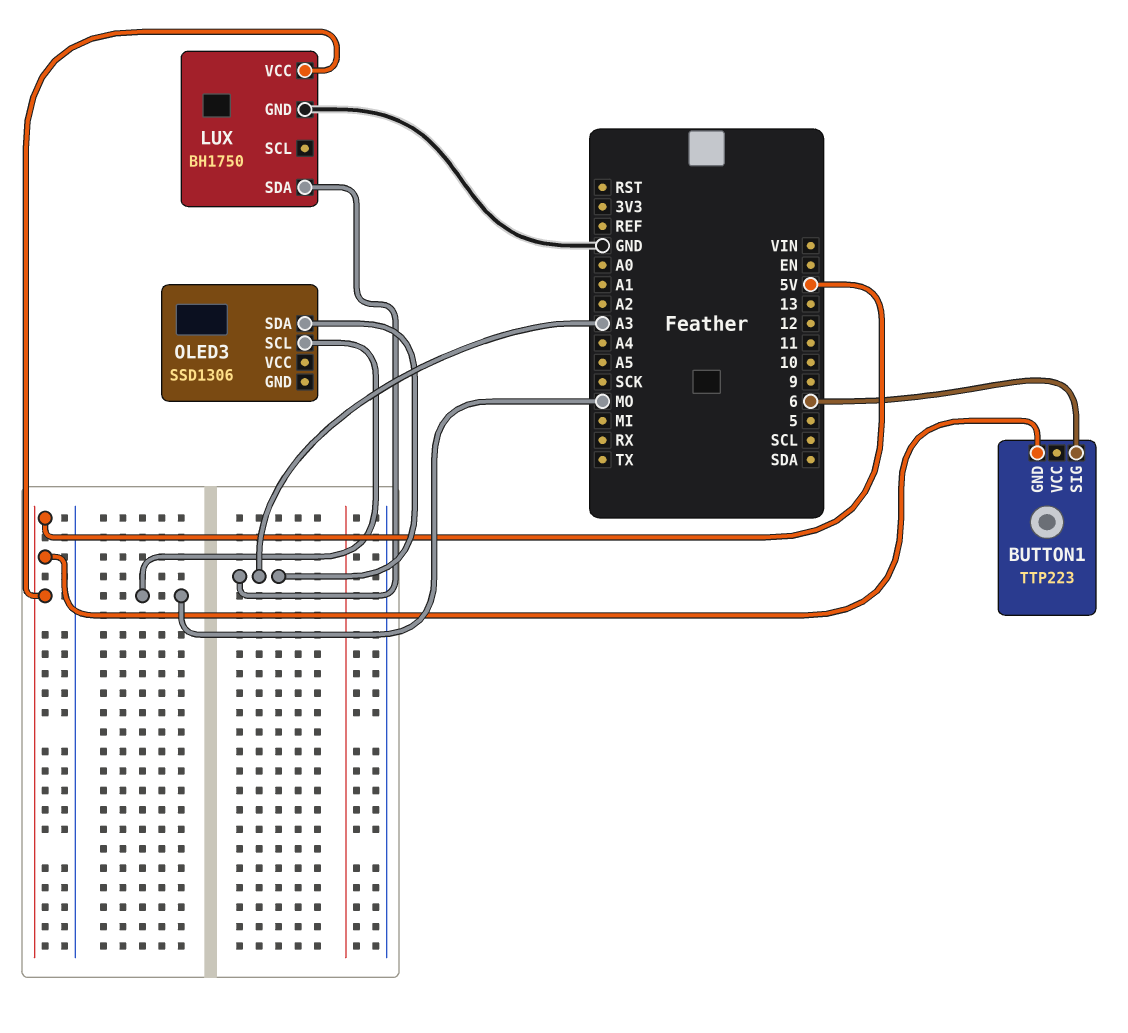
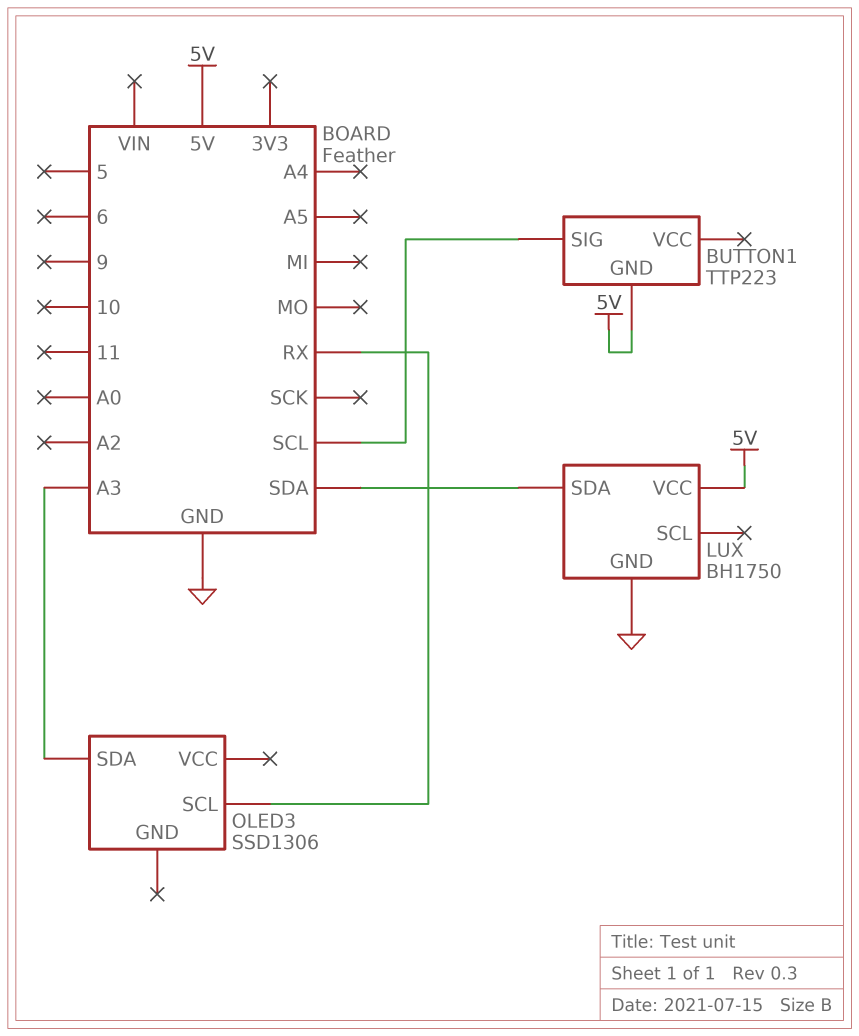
BUTTON1 pin SIG: 6 -> SCL
LUX pin SDA: A3 -> SDA
OLED3 pin SCL: MO -> RX

